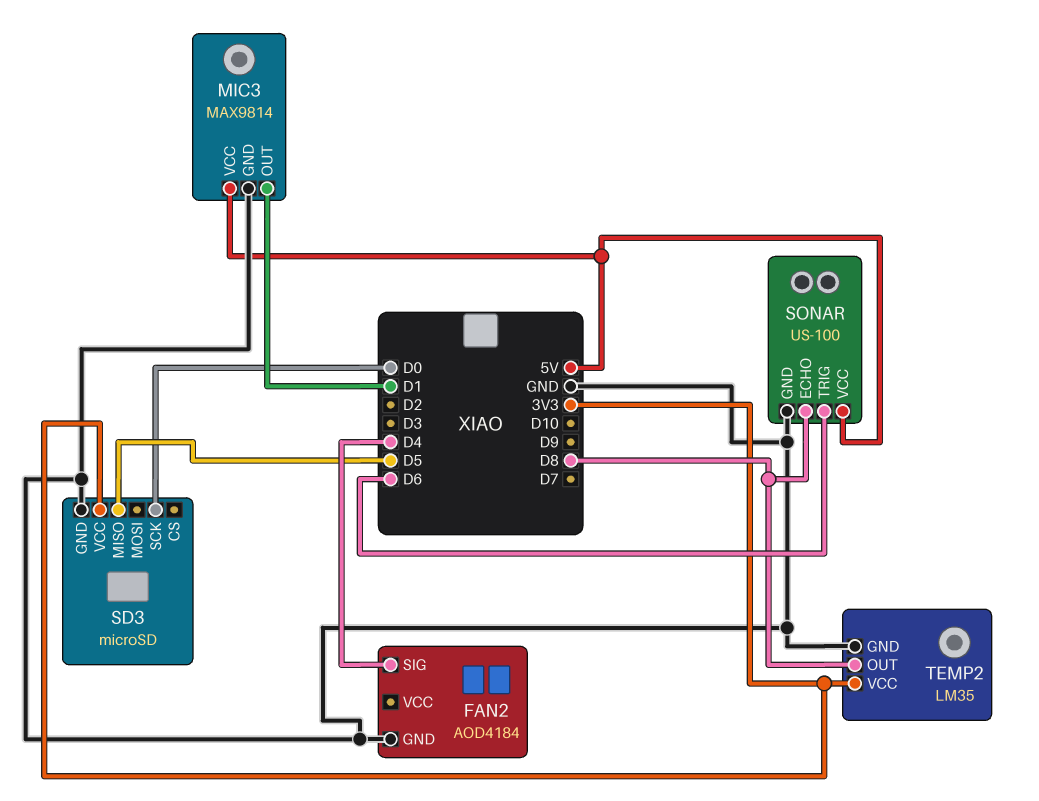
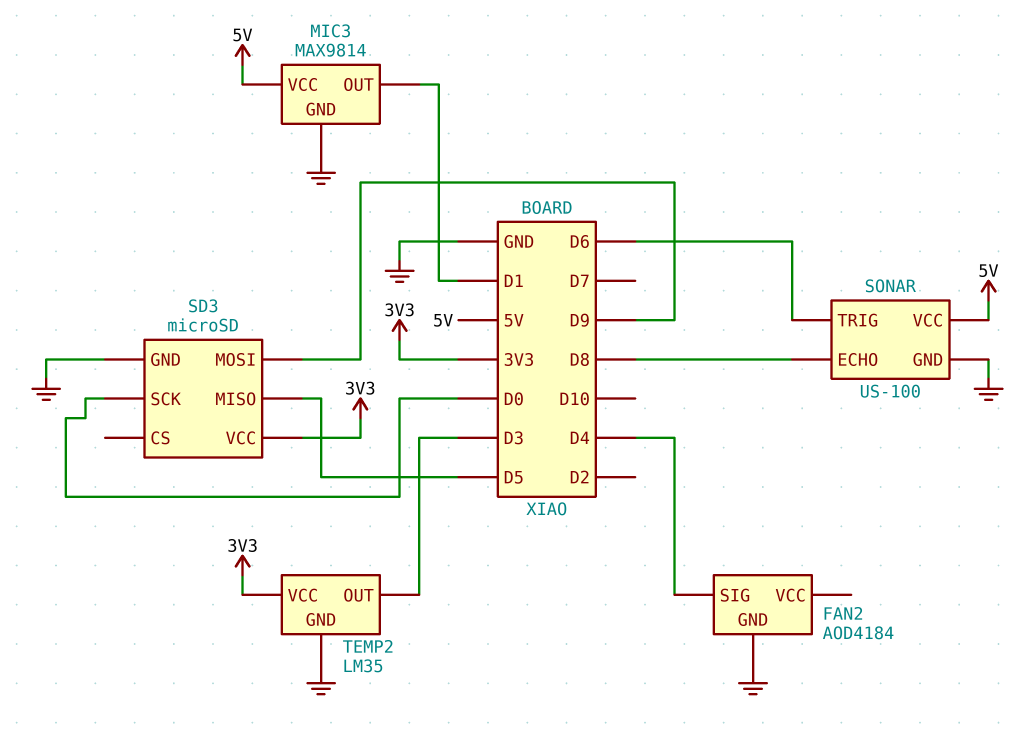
SD3 pin MOSI: none -> D9
TEMP2 pin OUT: D8 -> D3

